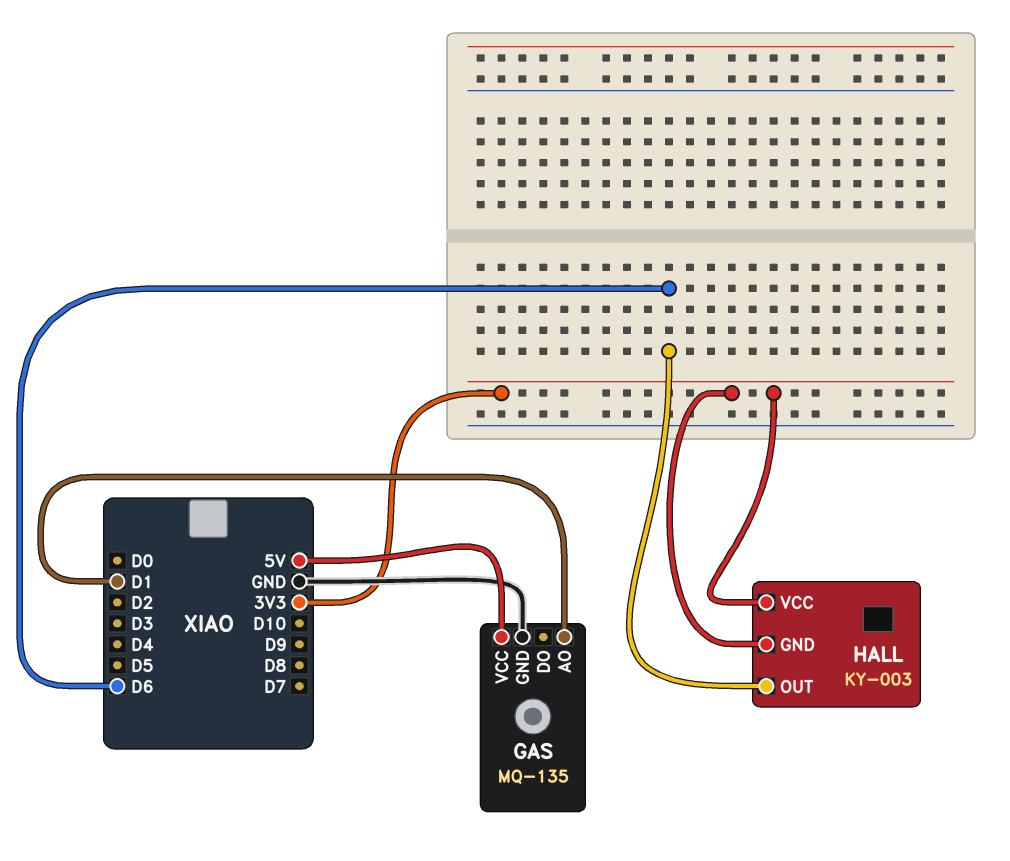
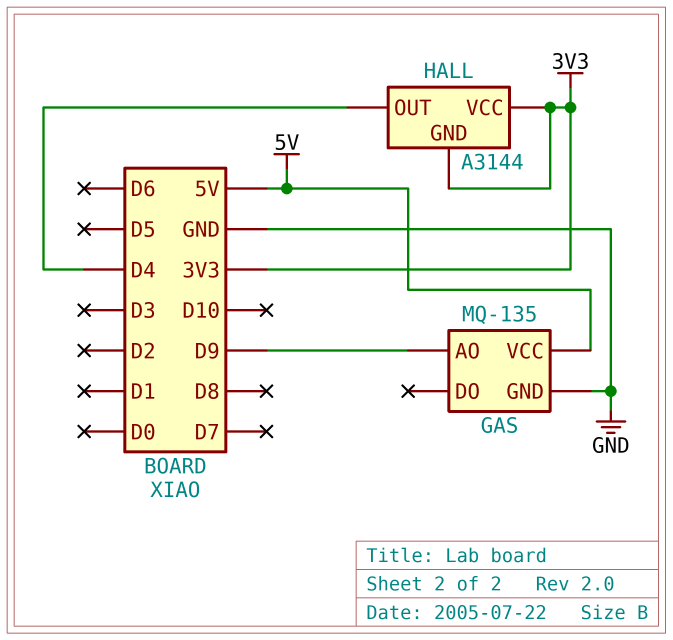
GAS pin AO: D1 -> D9
HALL: KY-003 -> A3144
HALL pin OUT: D6 -> D4

